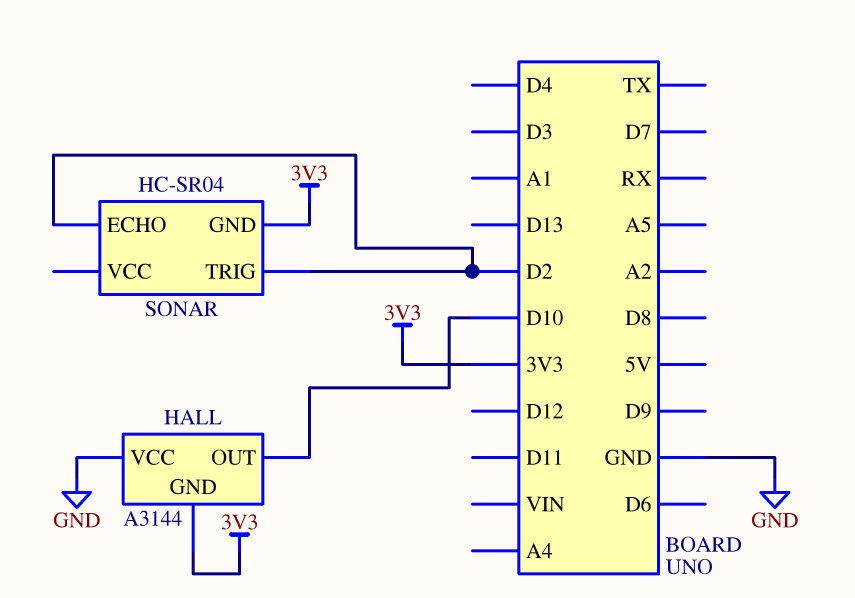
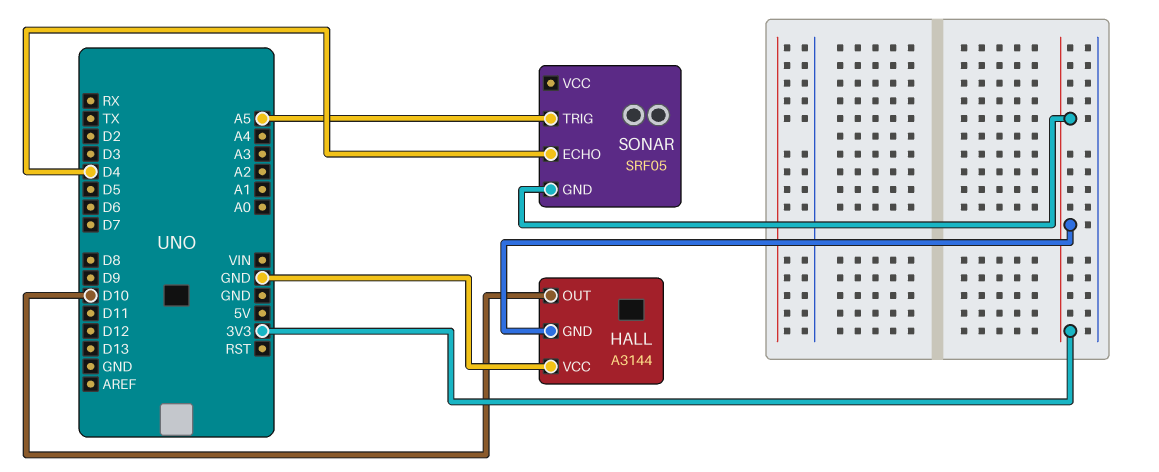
SONAR: HC-SR04 -> SRF05
SONAR pin ECHO: D2 -> D4
SONAR pin TRIG: D2 -> A5

